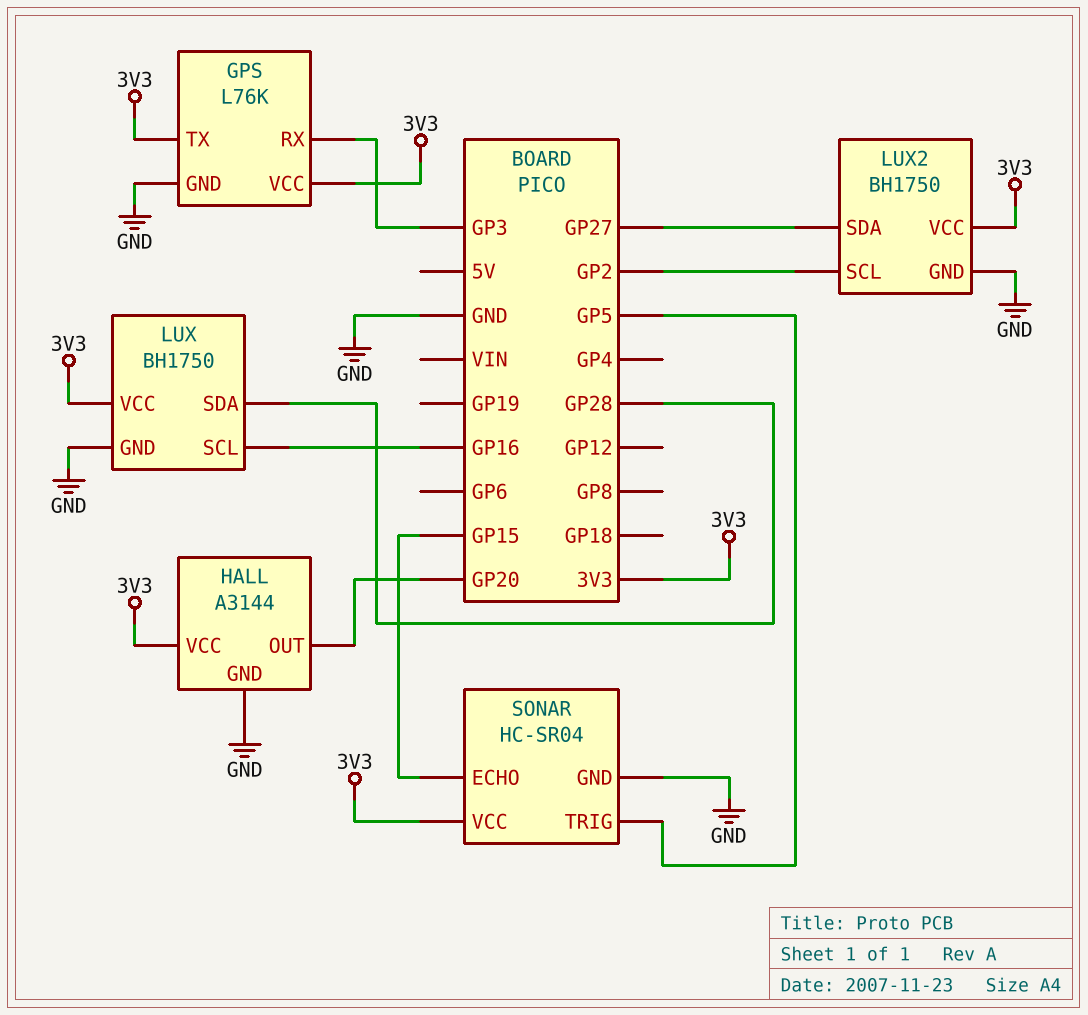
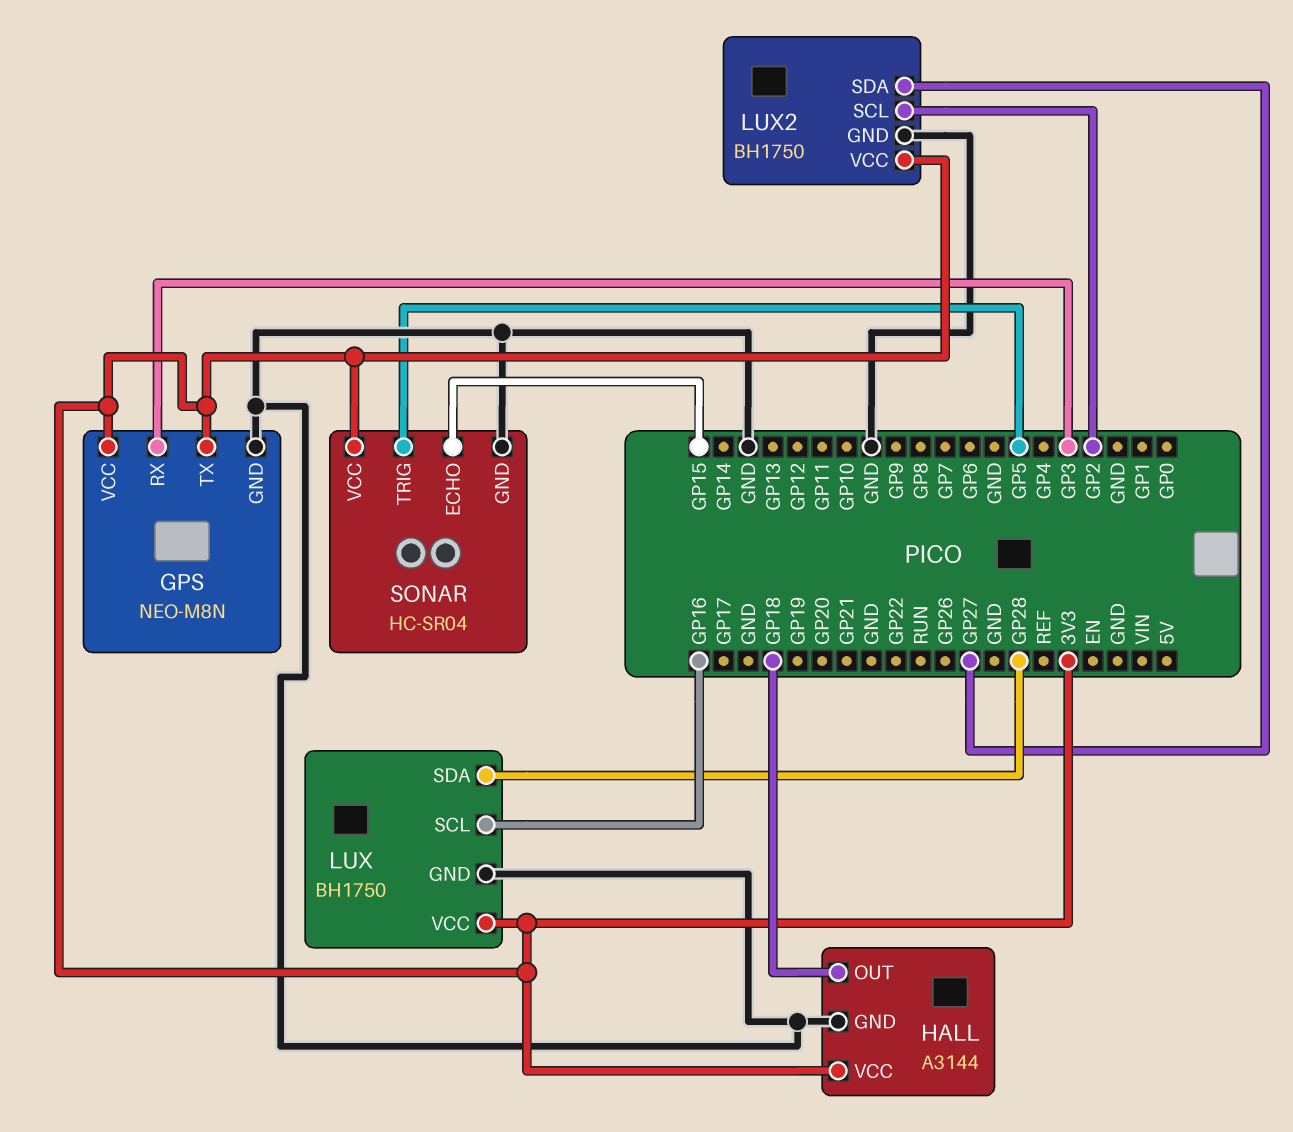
GPS: L76K -> NEO-M8N
HALL pin OUT: GP20 -> GP18

